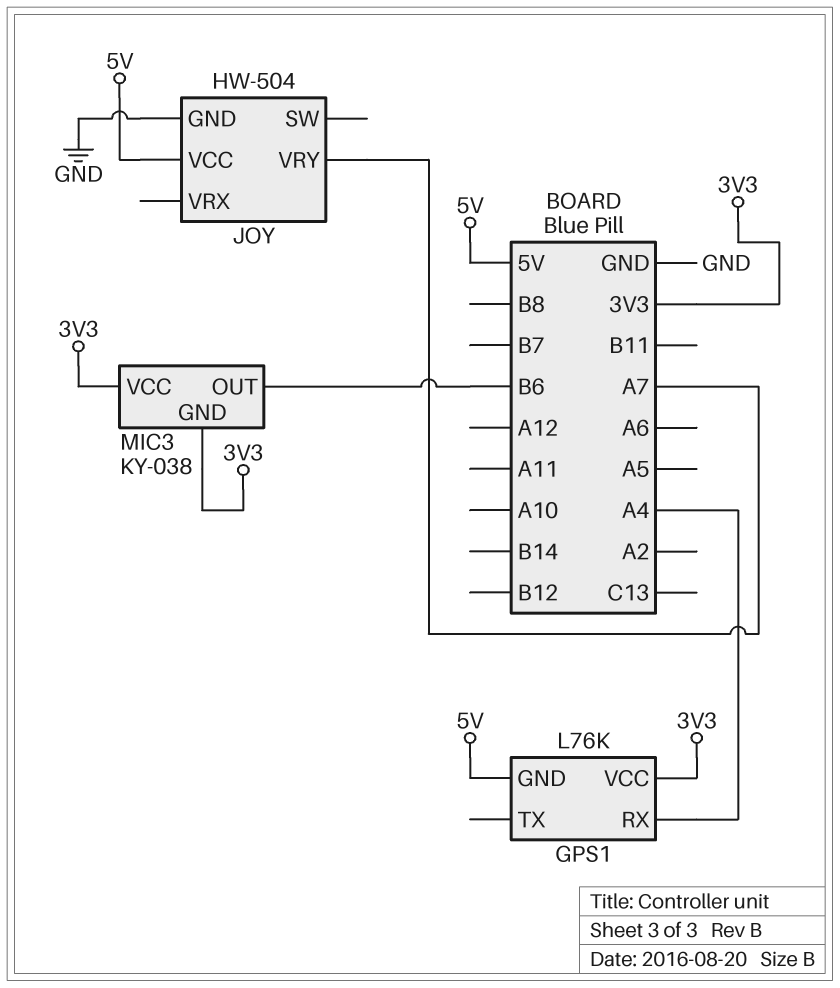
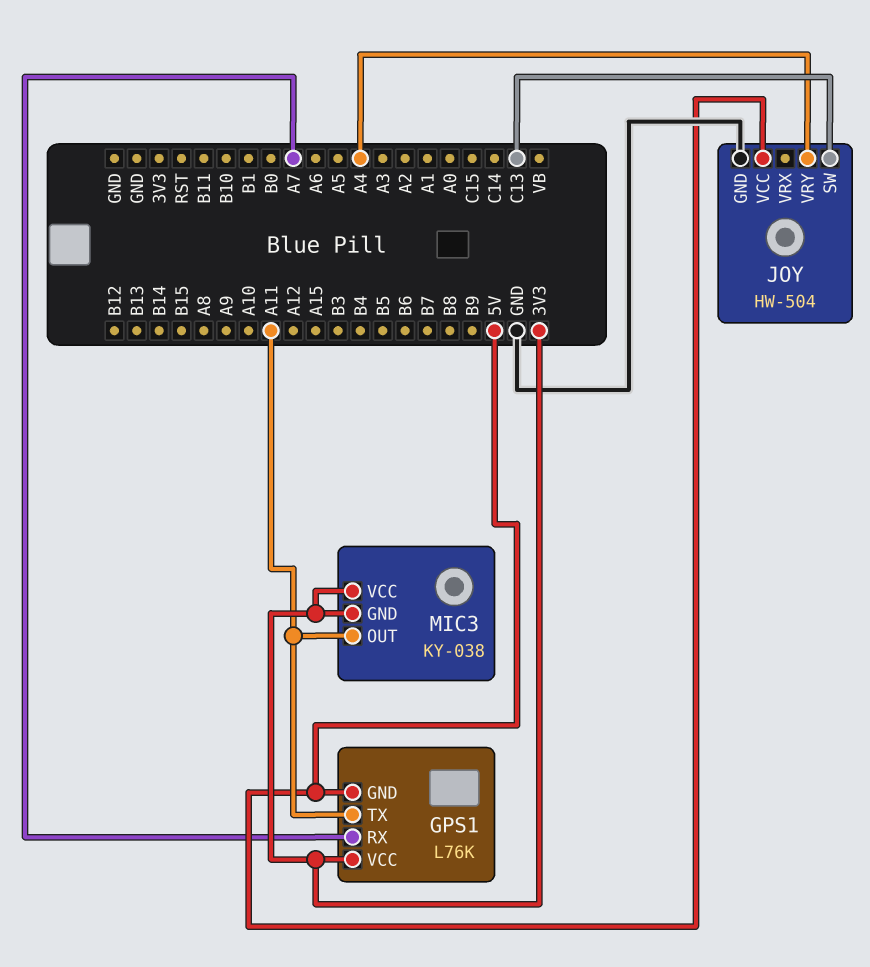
GPS1 pin RX: A4 -> A7
GPS1 pin TX: none -> A11
JOY pin SW: none -> C13
JOY pin VRY: A7 -> A4
MIC3 pin OUT: B6 -> A11

